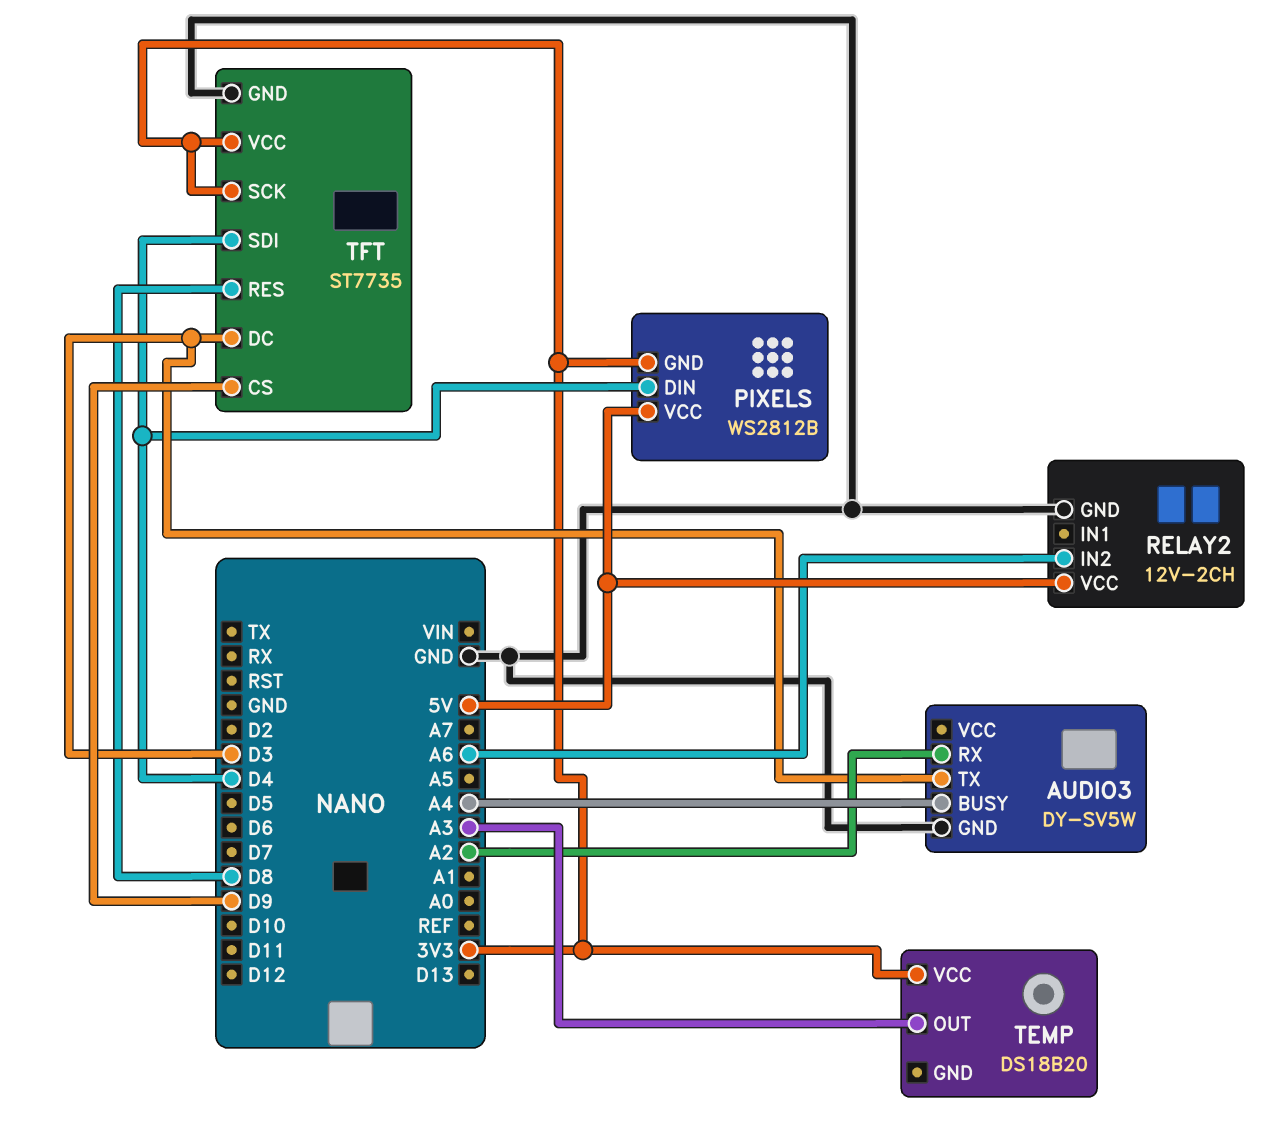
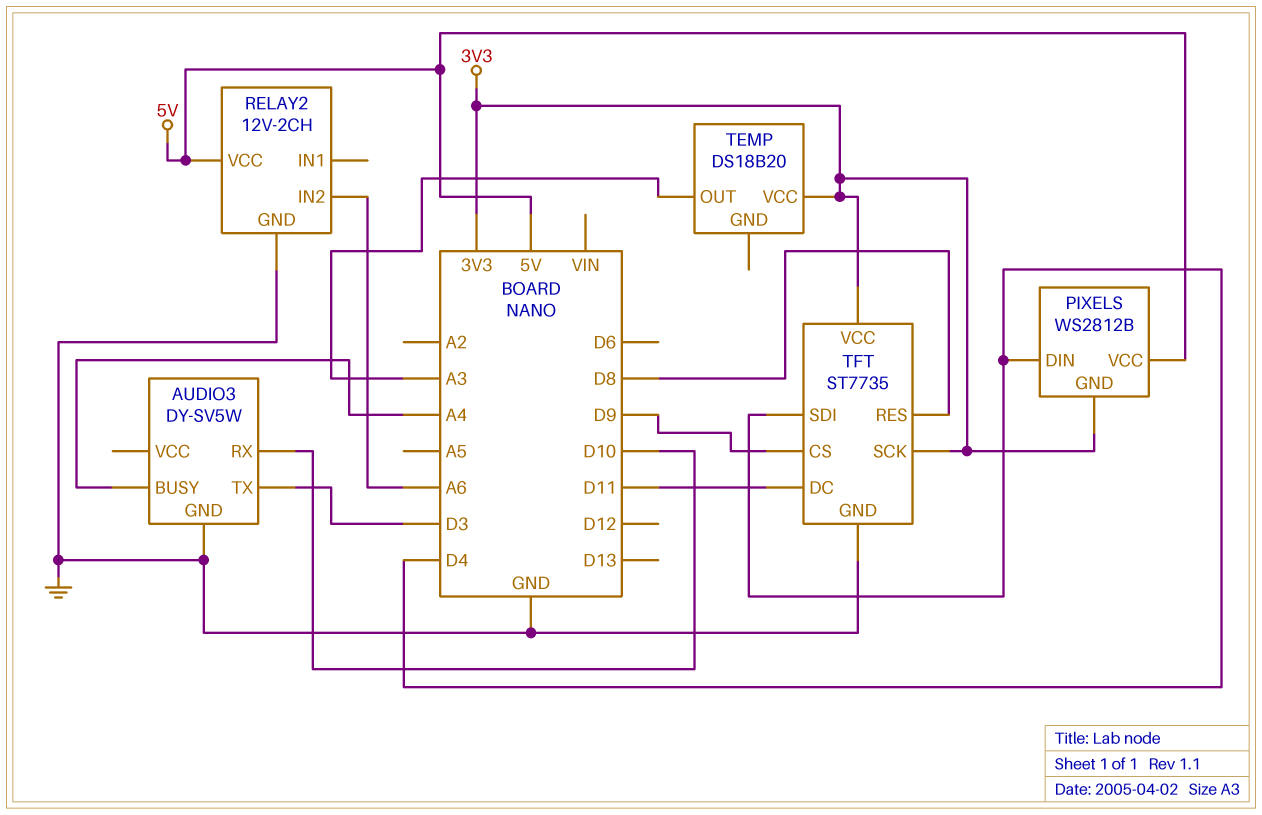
AUDIO3 pin RX: A2 -> D10
TFT pin DC: D3 -> D11

